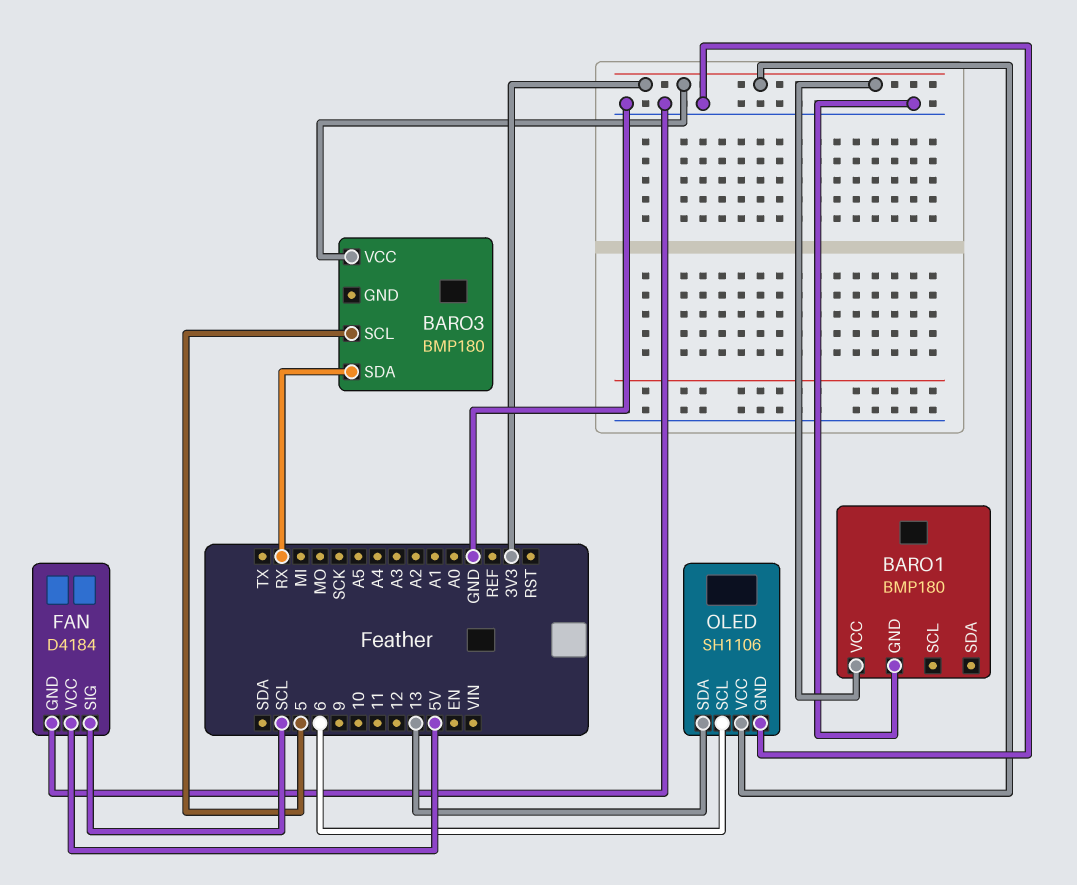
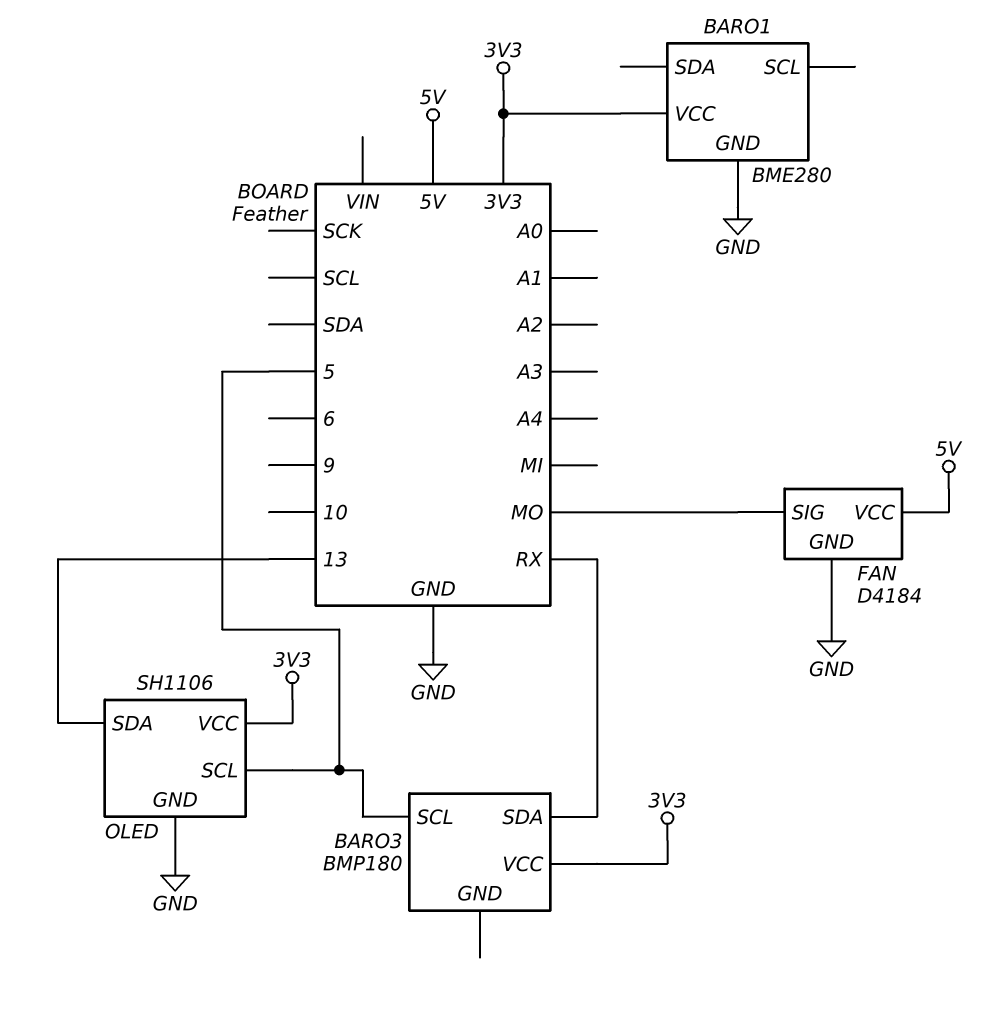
BARO1: BMP180 -> BME280
FAN pin SIG: SCL -> MO
OLED pin SCL: 6 -> 5

